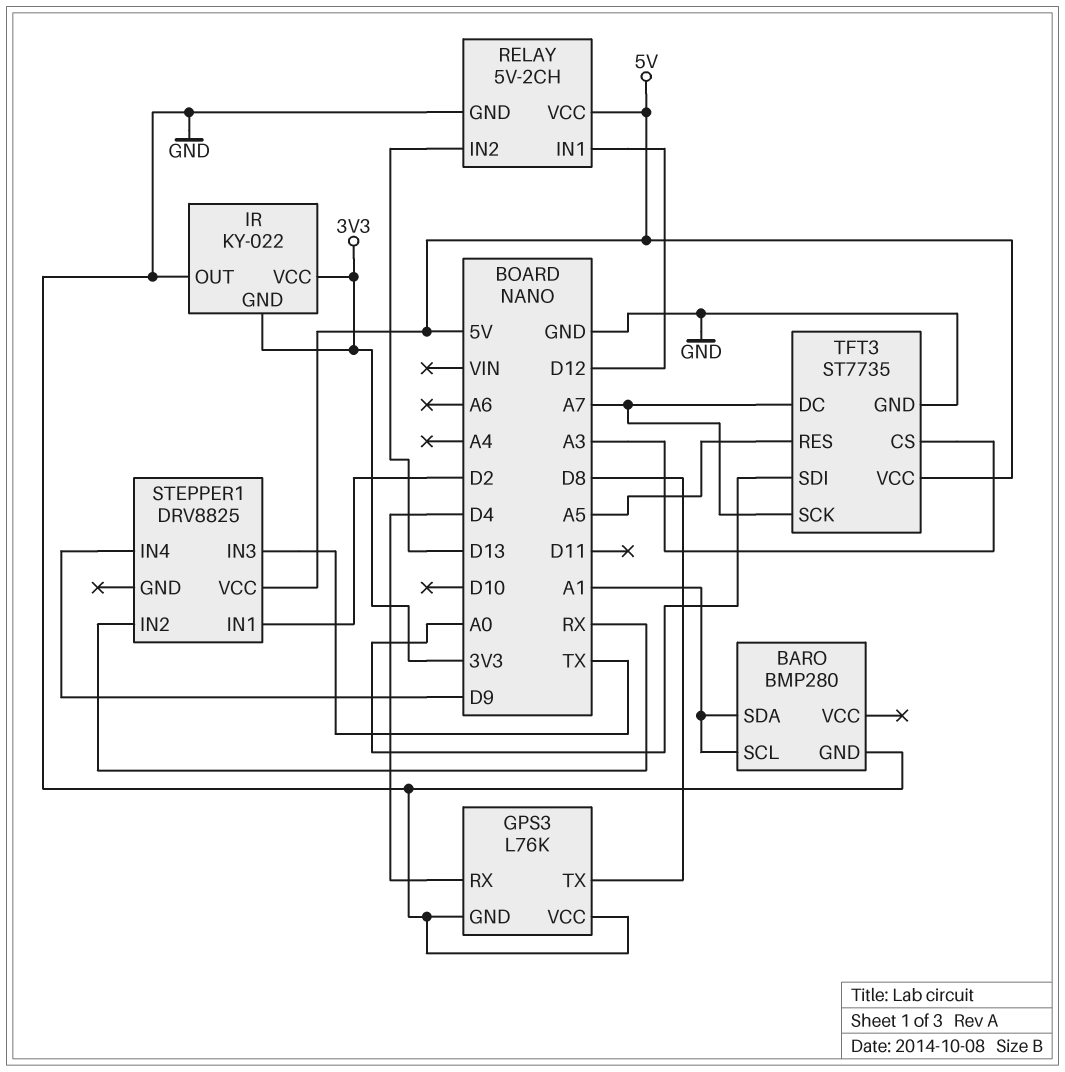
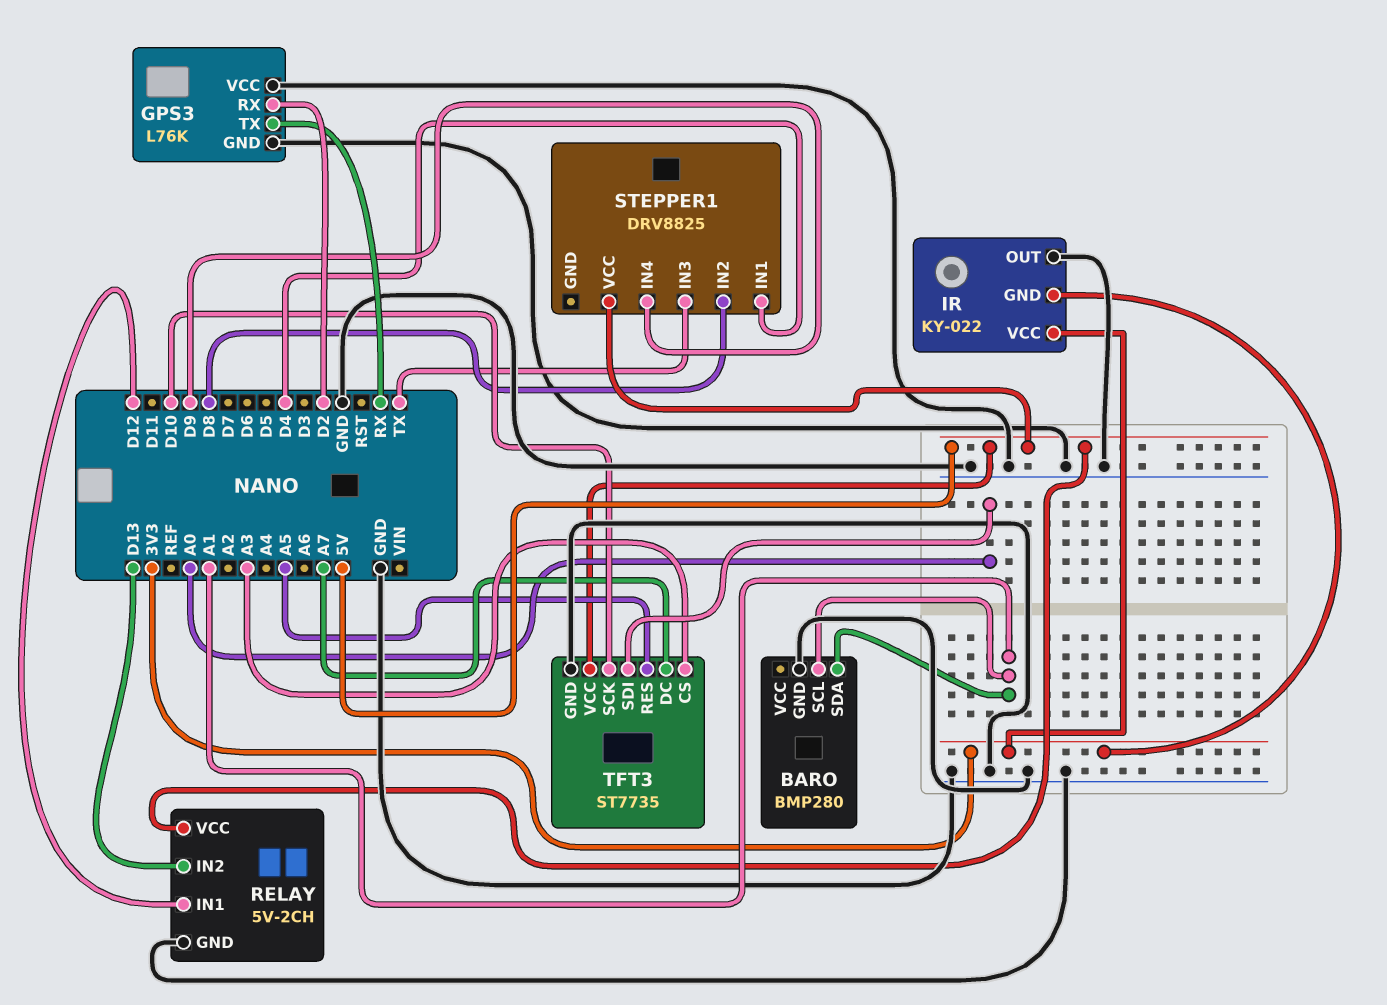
GPS3 pin RX: D4 -> D2
GPS3 pin TX: D8 -> RX
STEPPER1 pin IN1: D2 -> D4
STEPPER1 pin IN2: RX -> D8
TFT3 pin SCK: A7 -> D10

